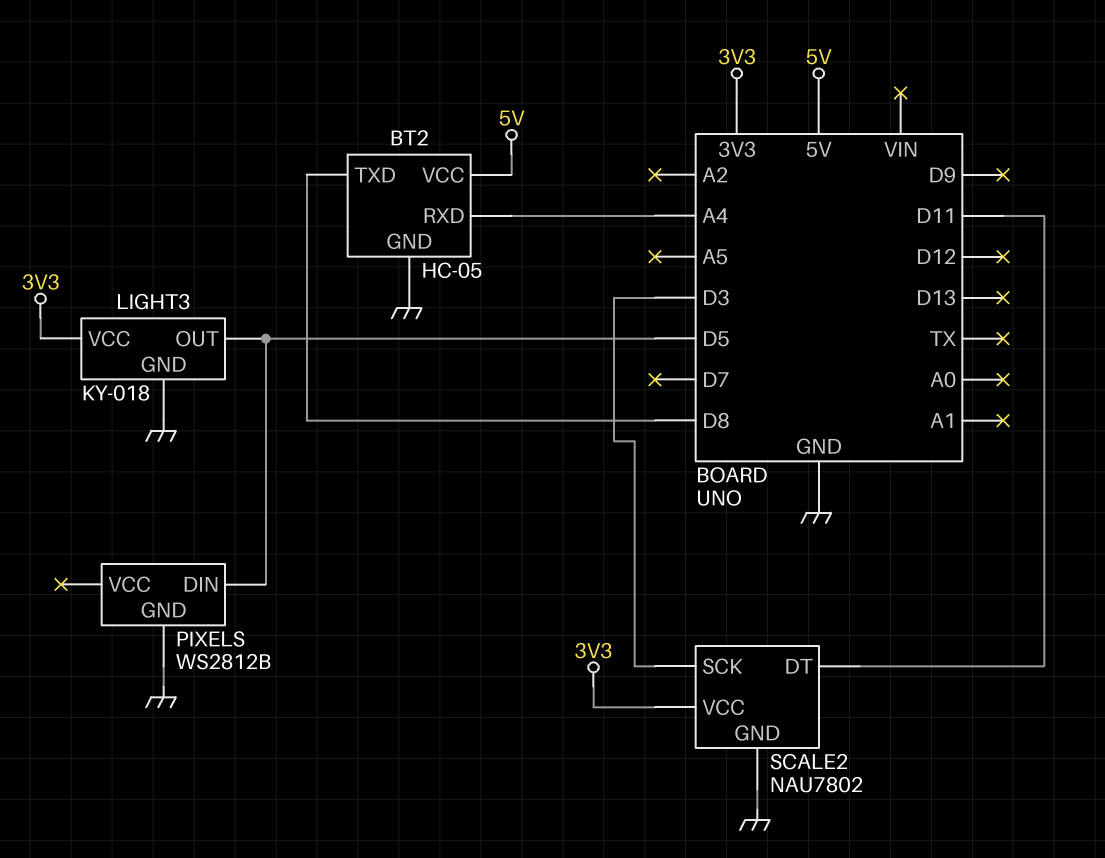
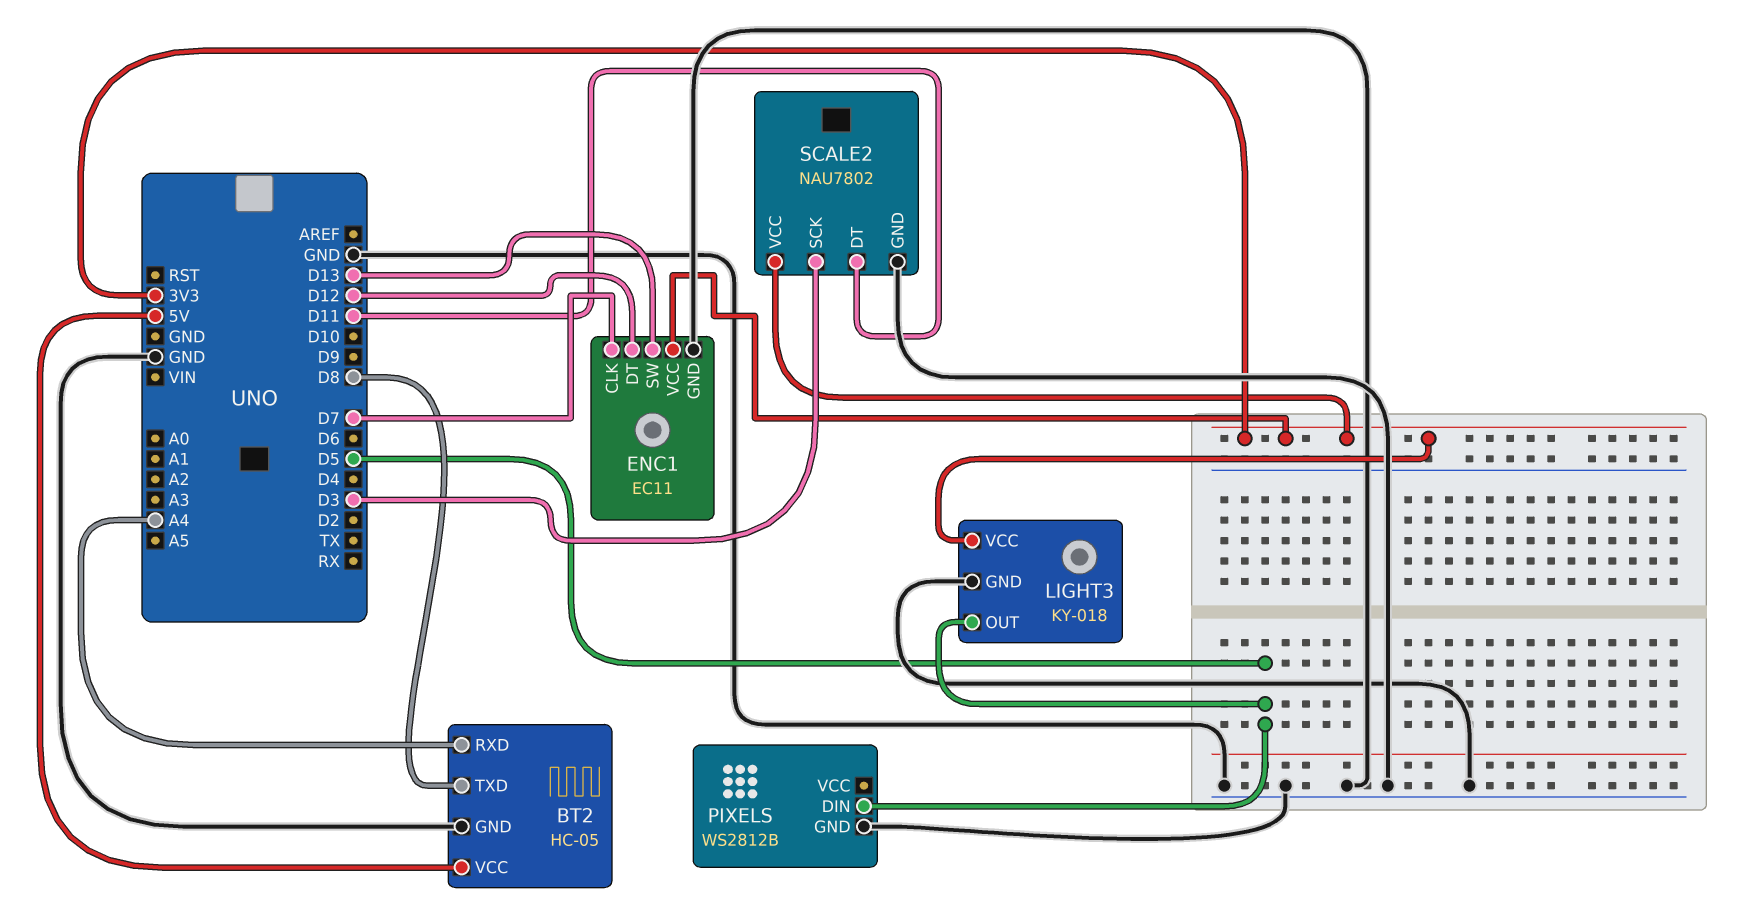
ENC1: none -> EC11
ENC1 pin CLK: none -> D7
ENC1 pin DT: none -> D12
ENC1 pin GND: none -> GND
ENC1 pin SW: none -> D13
ENC1 pin VCC: none -> 3V3

